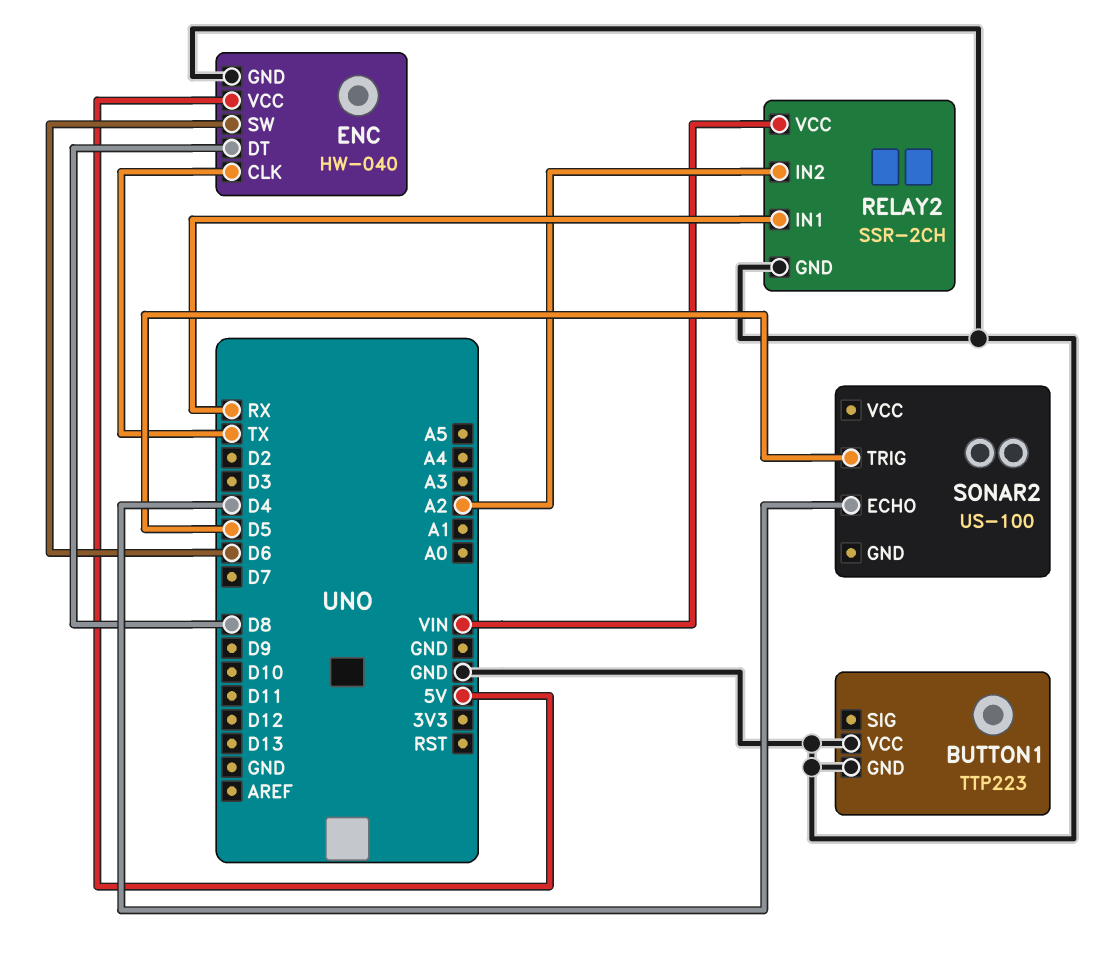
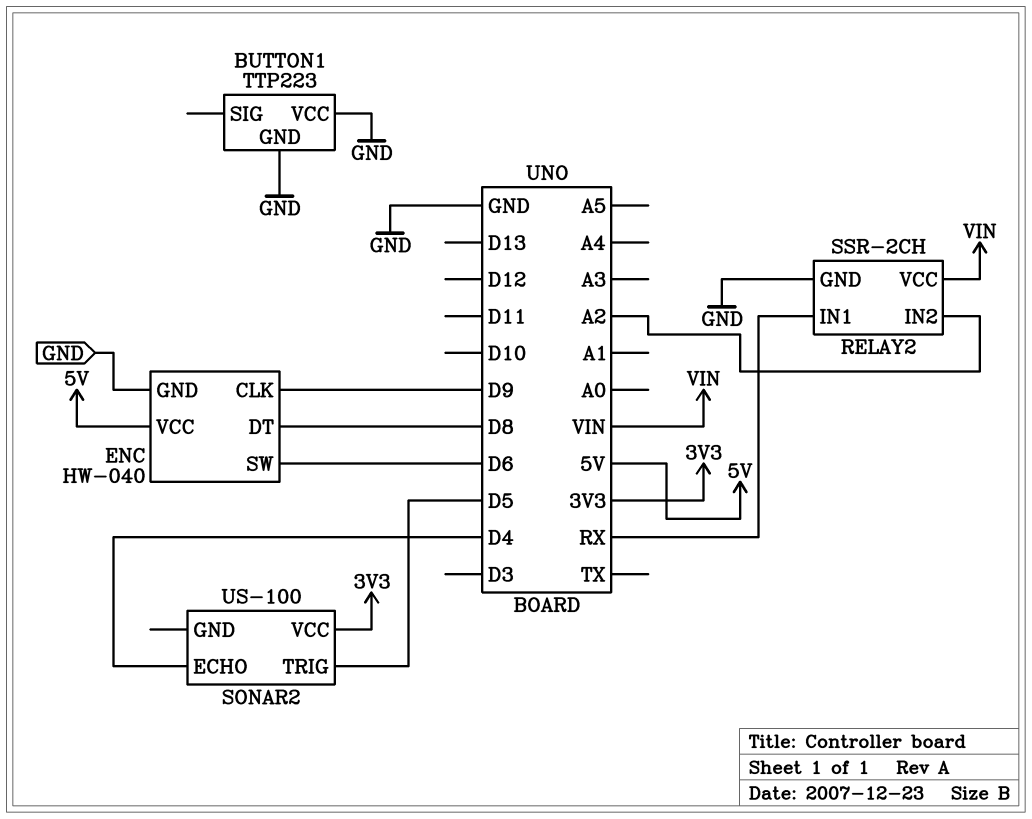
ENC pin CLK: TX -> D9
SONAR2 pin VCC: none -> 3V3

